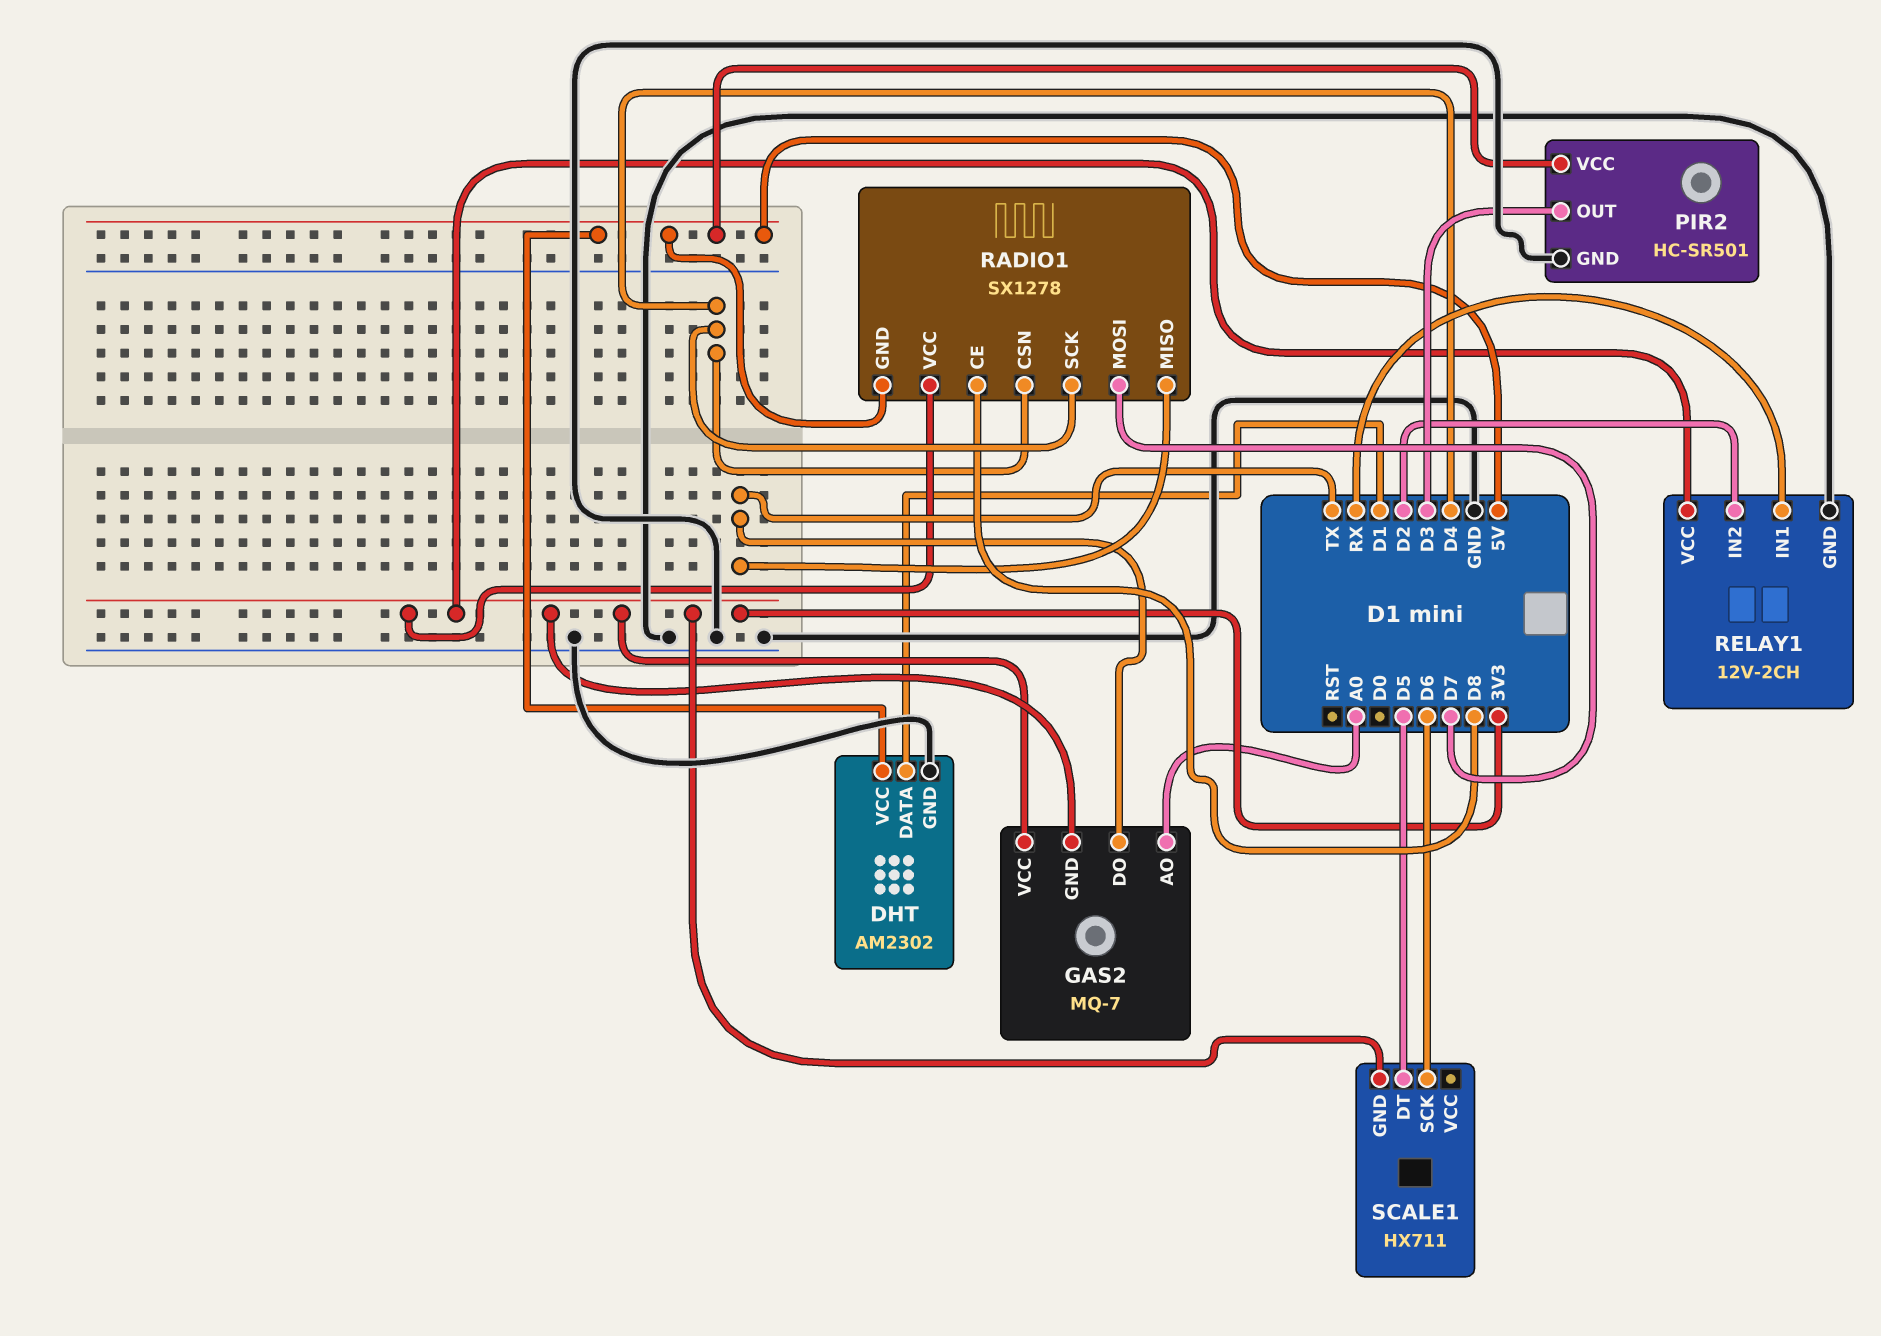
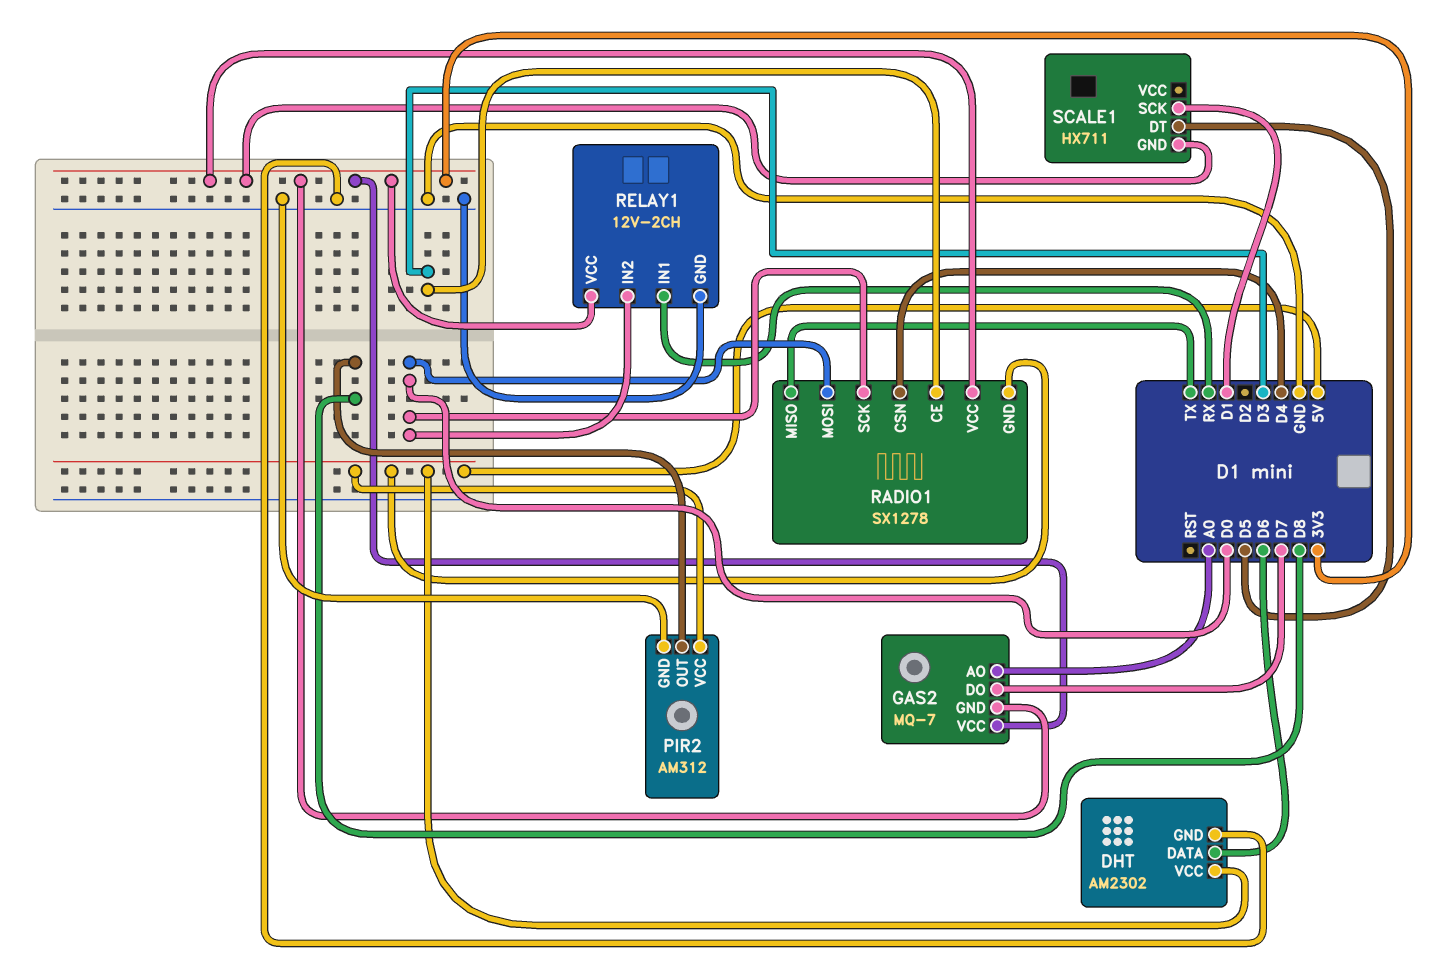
DHT pin DATA: D1 -> D6
GAS2 pin DO: TX -> D7
PIR2: HC-SR501 -> AM312
PIR2 pin OUT: D3 -> D8
RADIO1 pin CE: D8 -> D3
RADIO1 pin MOSI: D7 -> D0
RADIO1 pin SCK: D4 -> D0
RELAY1 pin IN2: D2 -> D0
SCALE1 pin SCK: D6 -> D1

